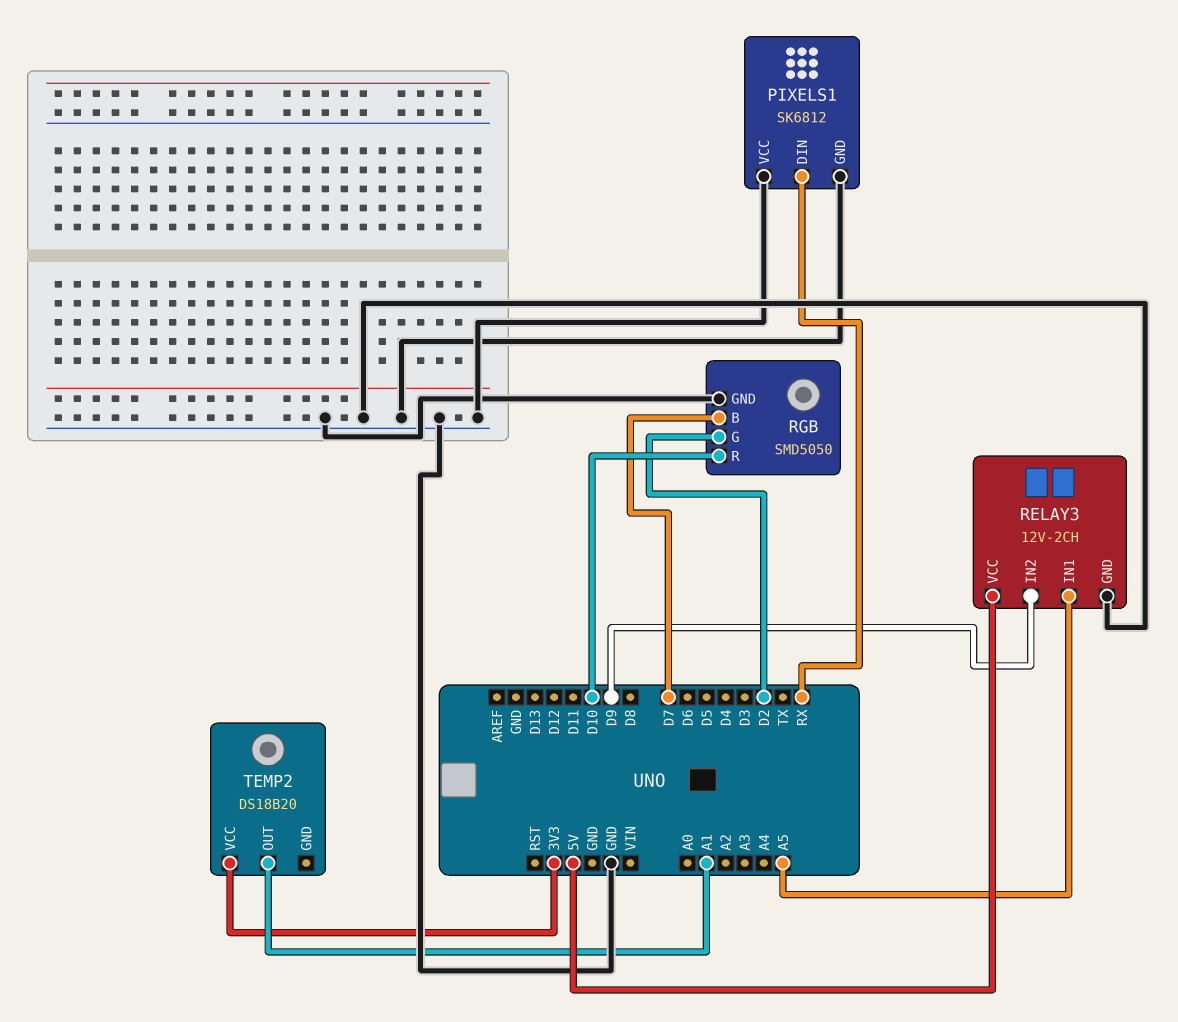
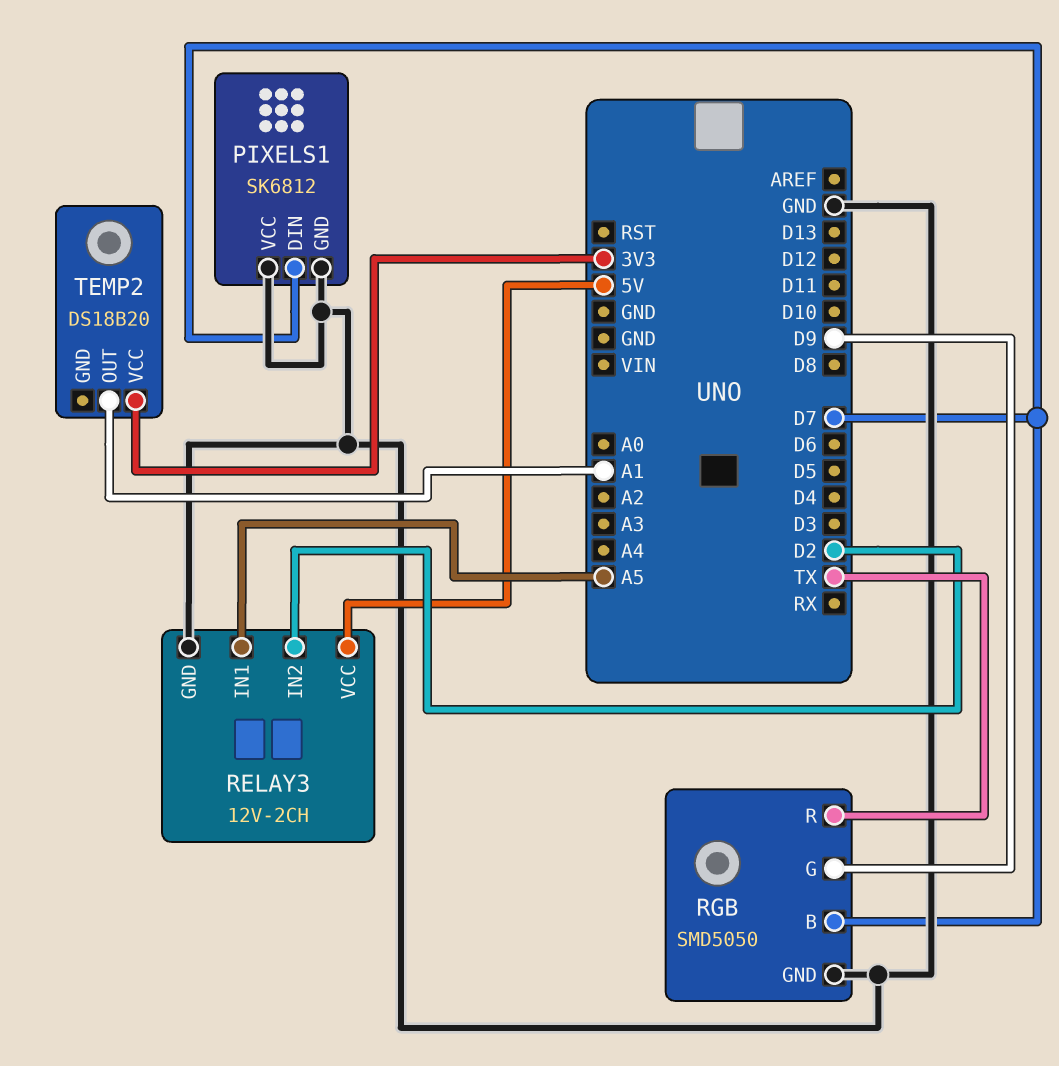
PIXELS1 pin DIN: RX -> D7
RELAY3 pin IN2: D9 -> D2
RGB pin G: D2 -> D9
RGB pin R: D10 -> TX

